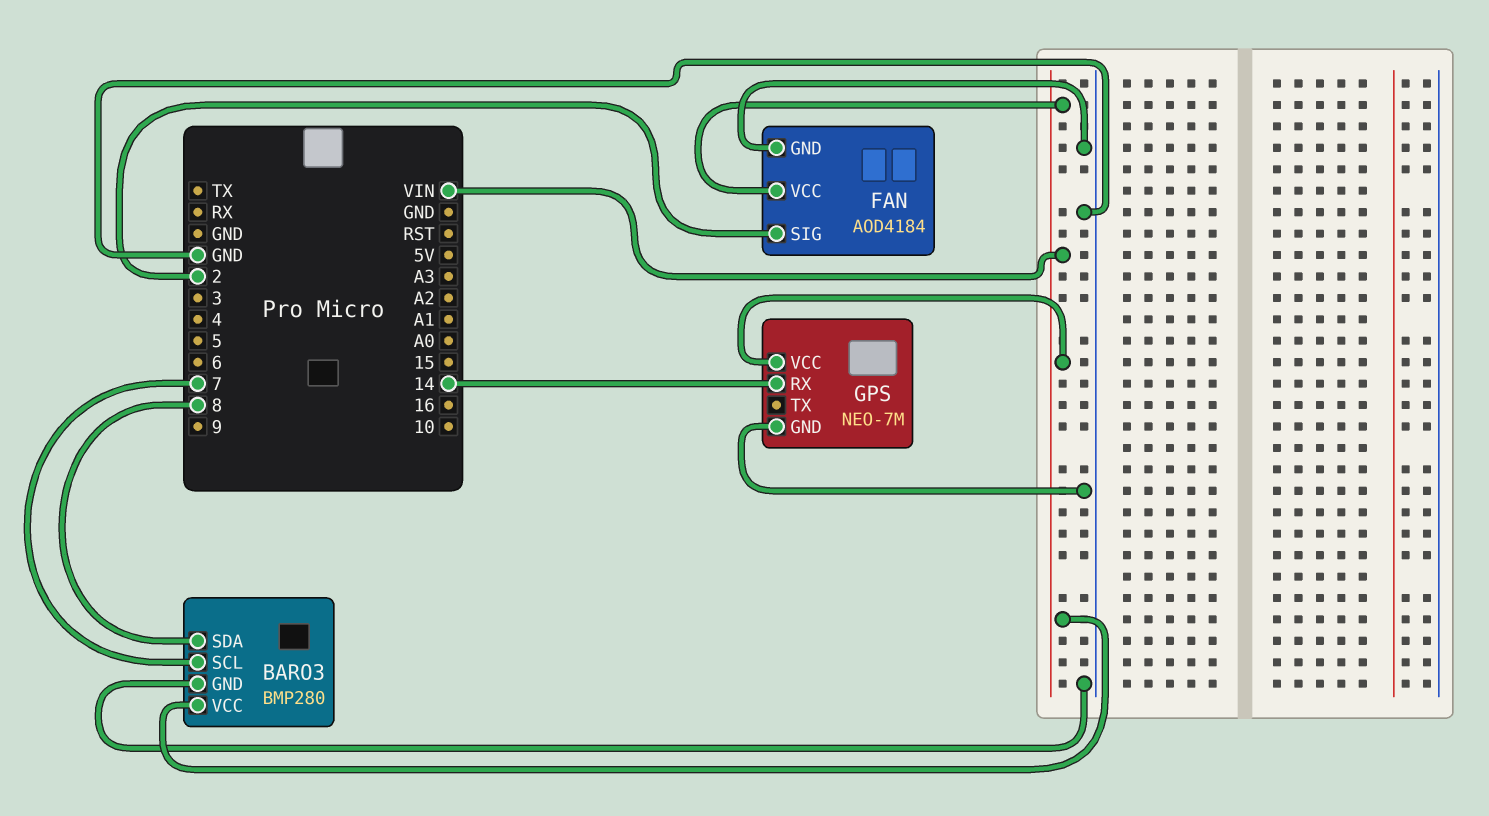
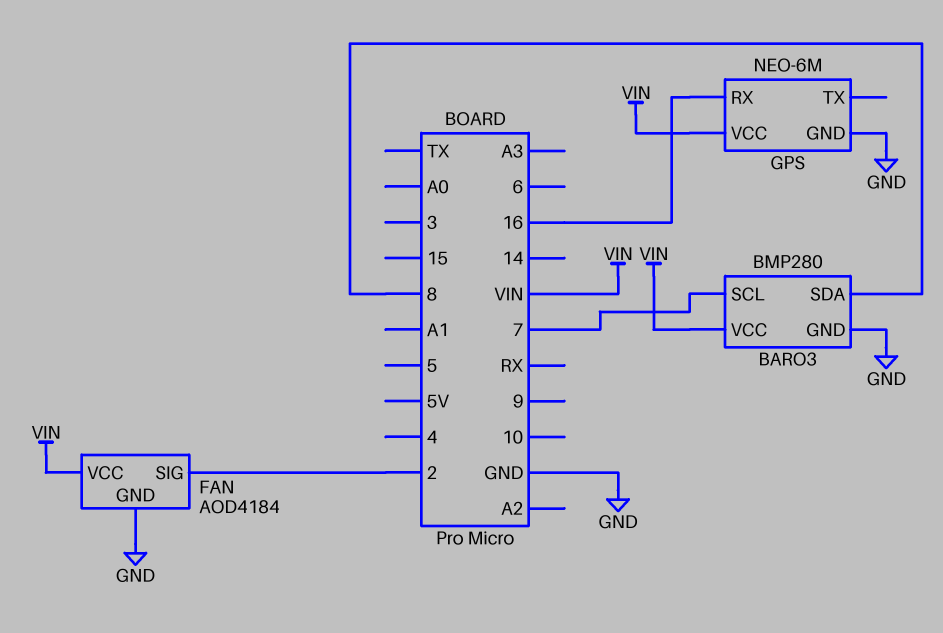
GPS: NEO-7M -> NEO-6M
GPS pin RX: 14 -> 16

